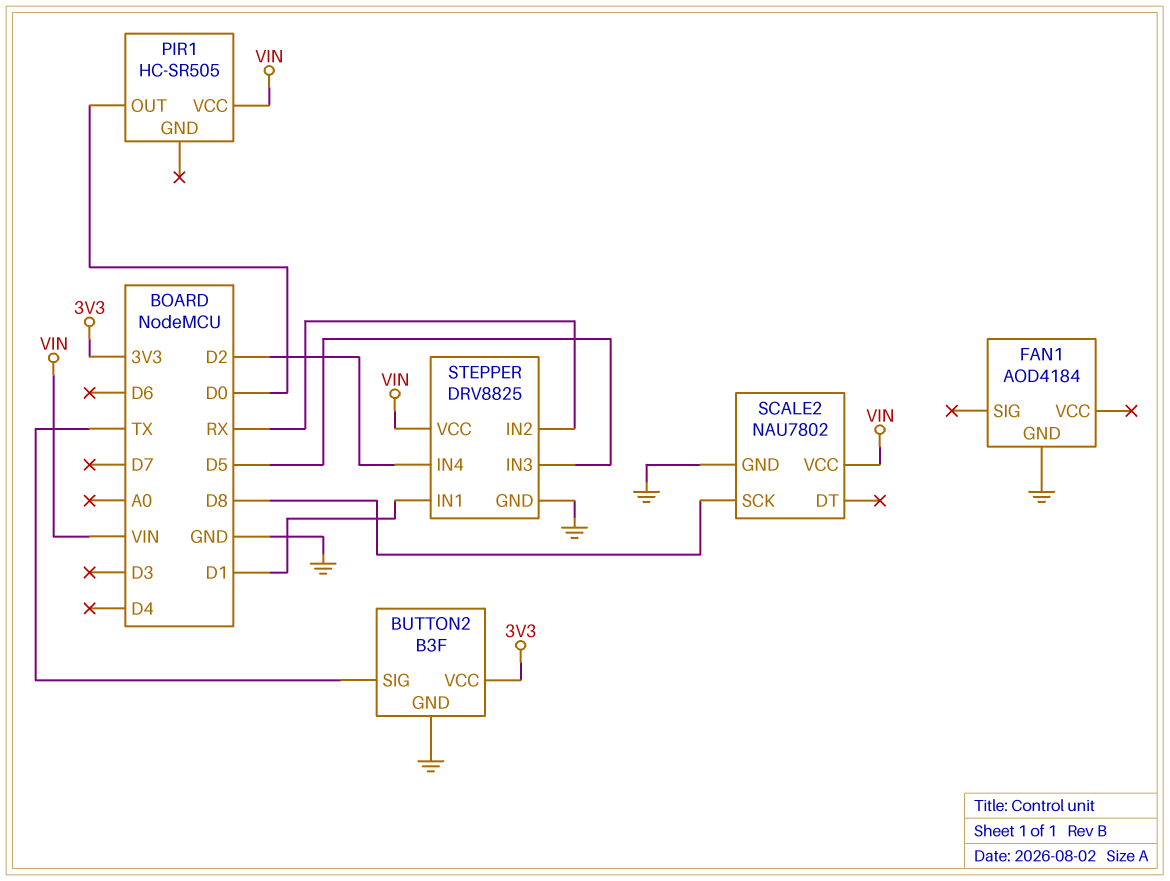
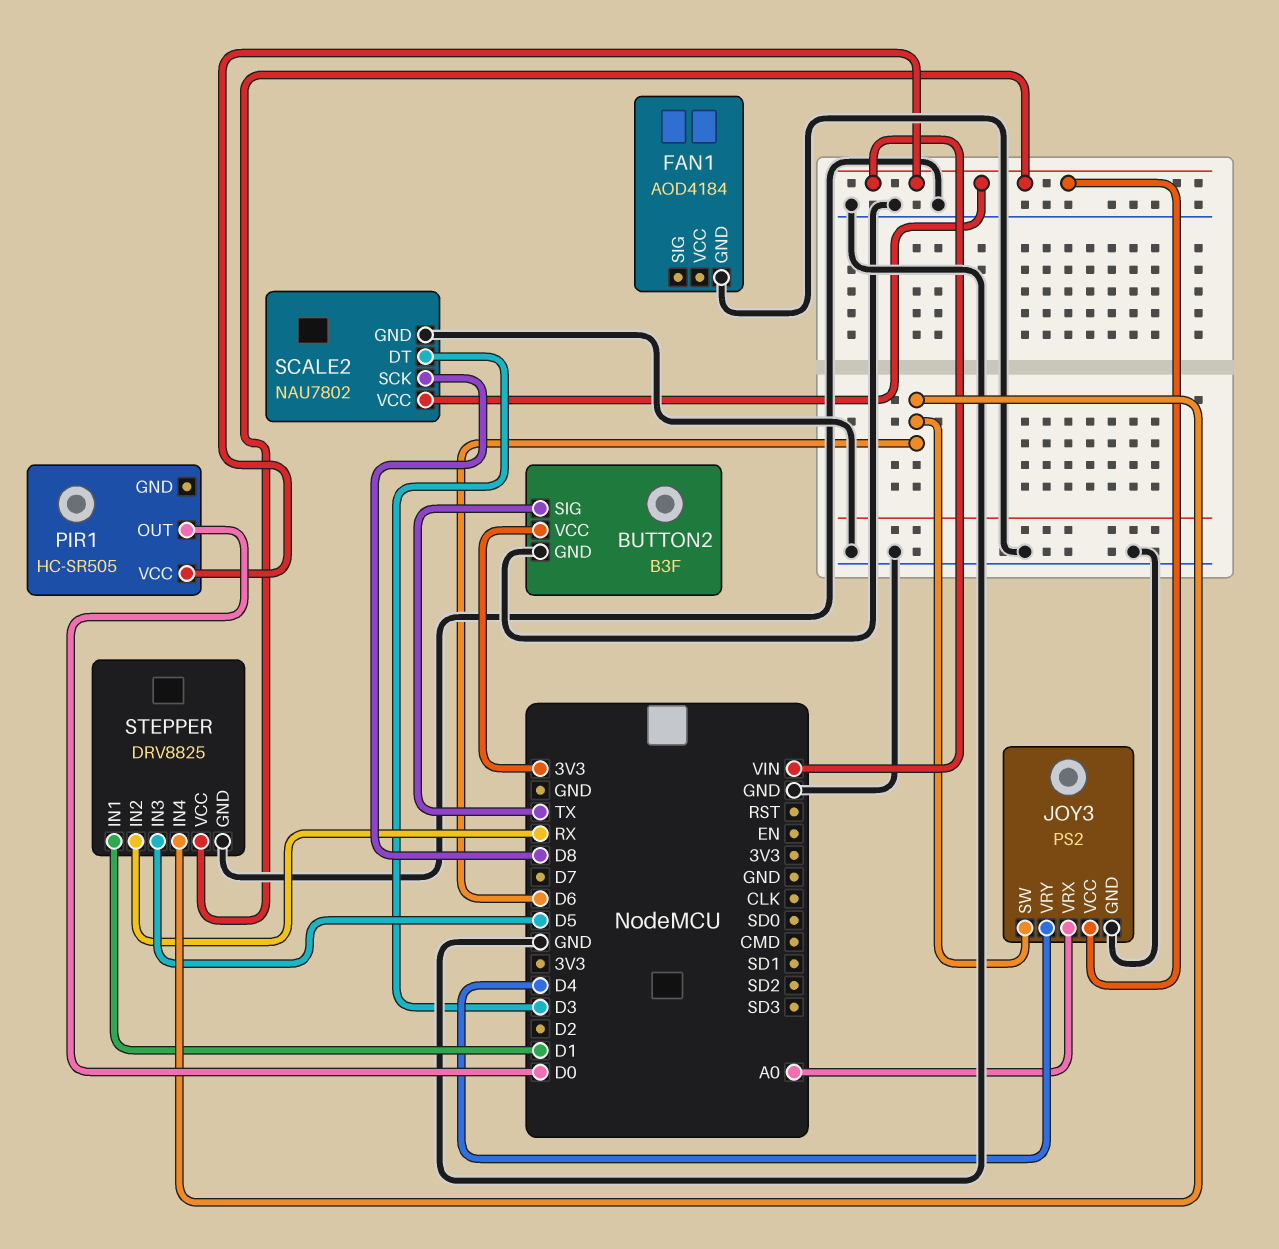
JOY3: none -> PS2
JOY3 pin GND: none -> GND
JOY3 pin SW: none -> D6
JOY3 pin VCC: none -> VIN
JOY3 pin VRX: none -> A0
JOY3 pin VRY: none -> D4
SCALE2 pin DT: none -> D3
STEPPER pin IN4: D2 -> D6

